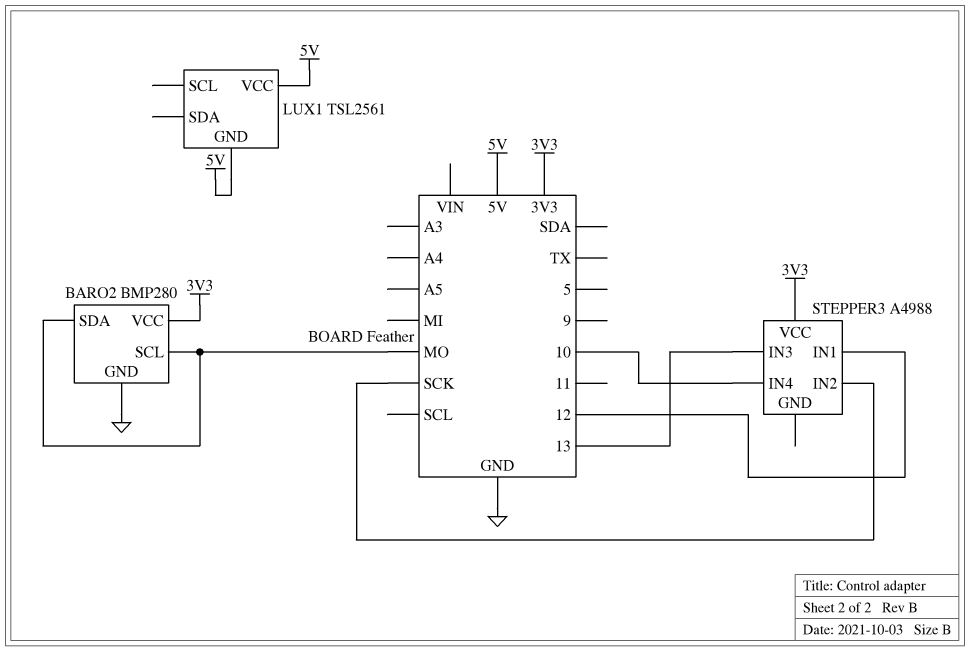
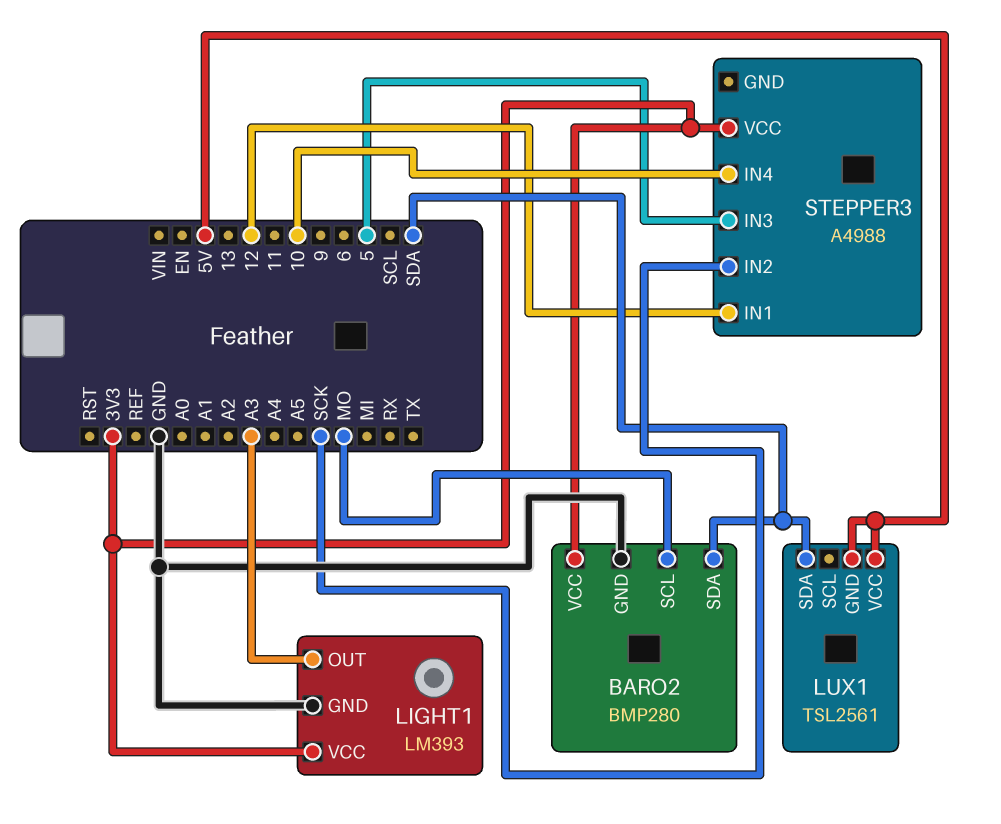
BARO2 pin SDA: MO -> SDA
LIGHT1: none -> LM393
LIGHT1 pin GND: none -> GND
LIGHT1 pin OUT: none -> A3
LIGHT1 pin VCC: none -> 3V3
LUX1 pin SDA: none -> SDA
STEPPER3 pin IN3: 13 -> 5

